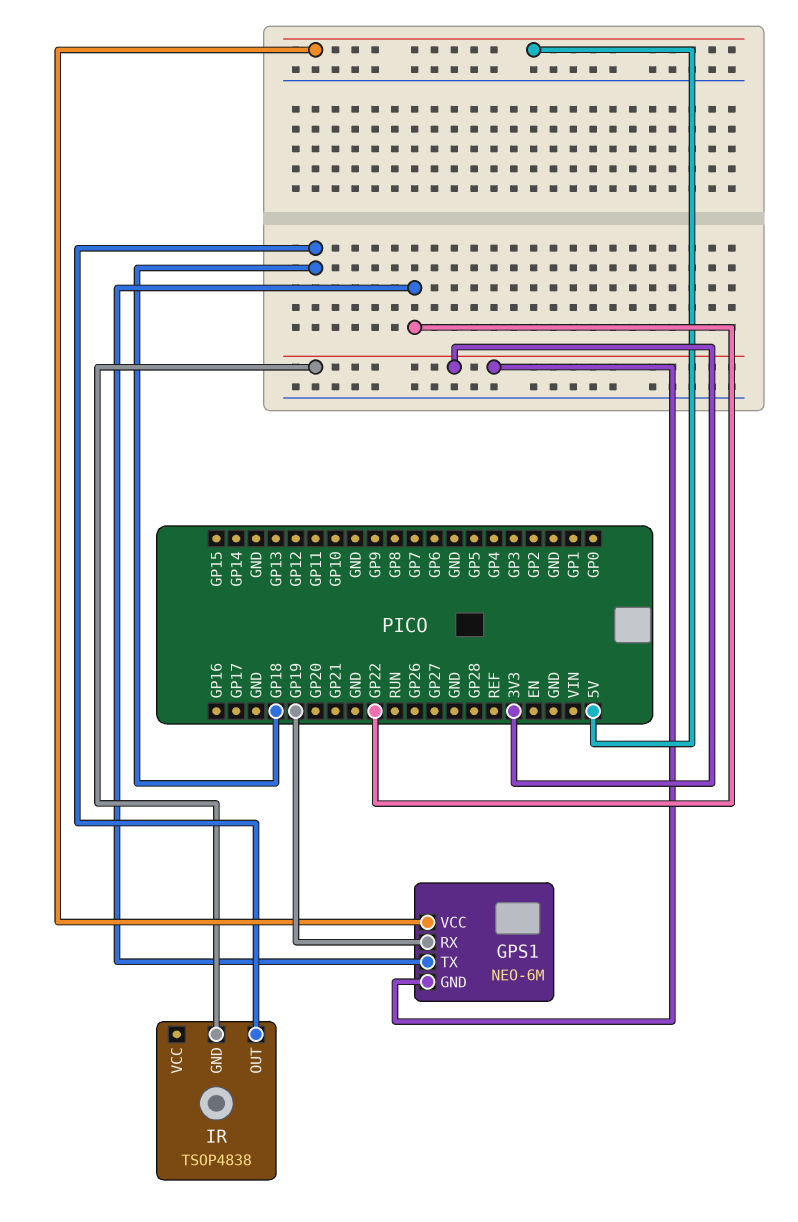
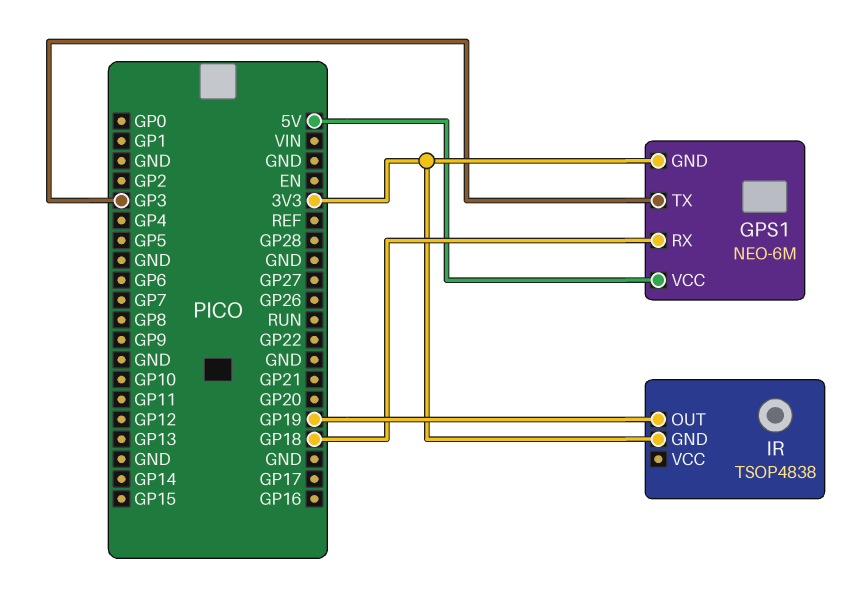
GPS1 pin RX: GP19 -> GP18
GPS1 pin TX: GP22 -> GP3
IR pin OUT: GP18 -> GP19

